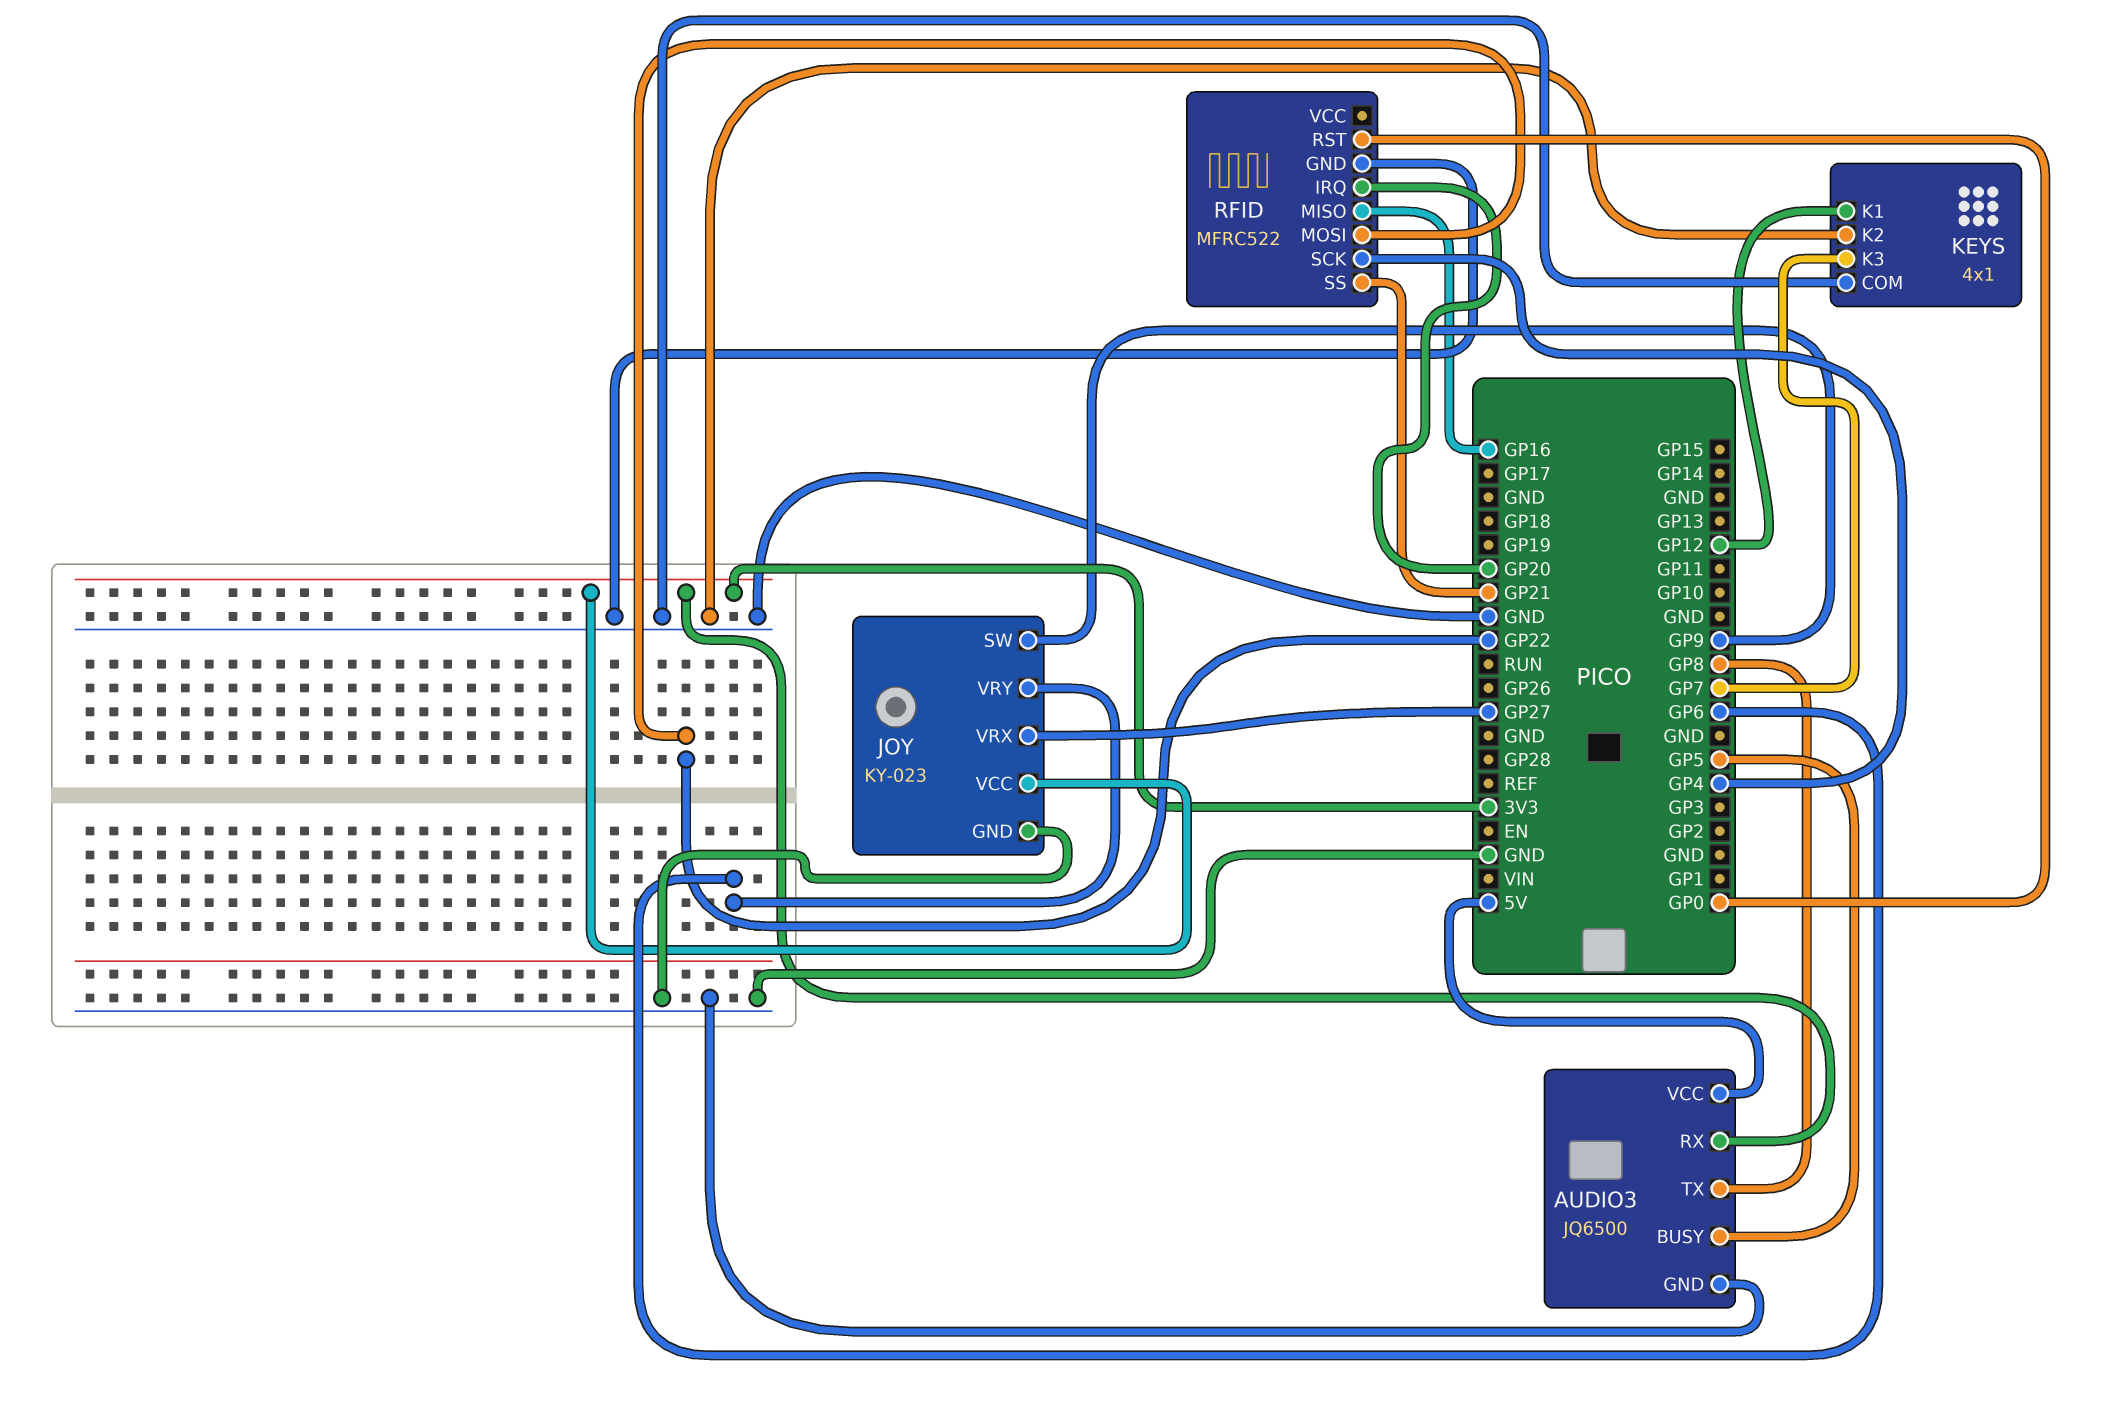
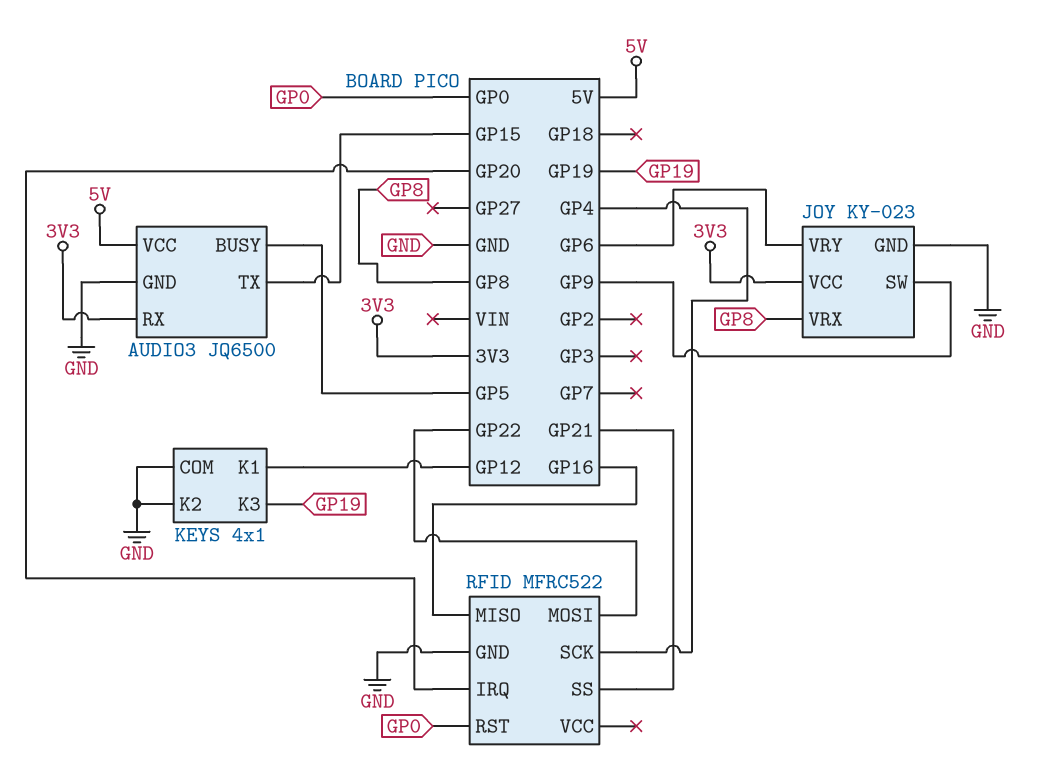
AUDIO3 pin TX: GP8 -> GP15
JOY pin VRX: GP27 -> GP8
KEYS pin K3: GP7 -> GP19

